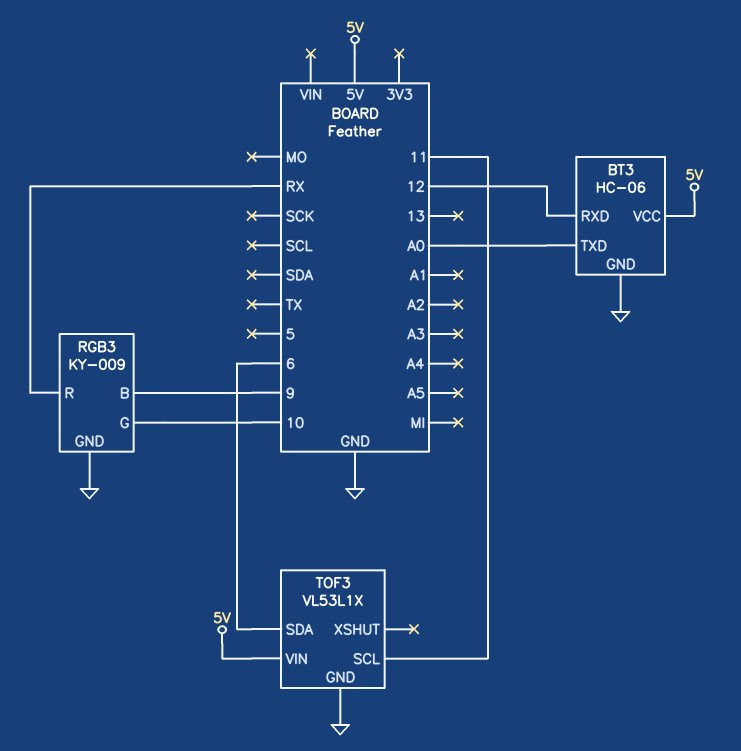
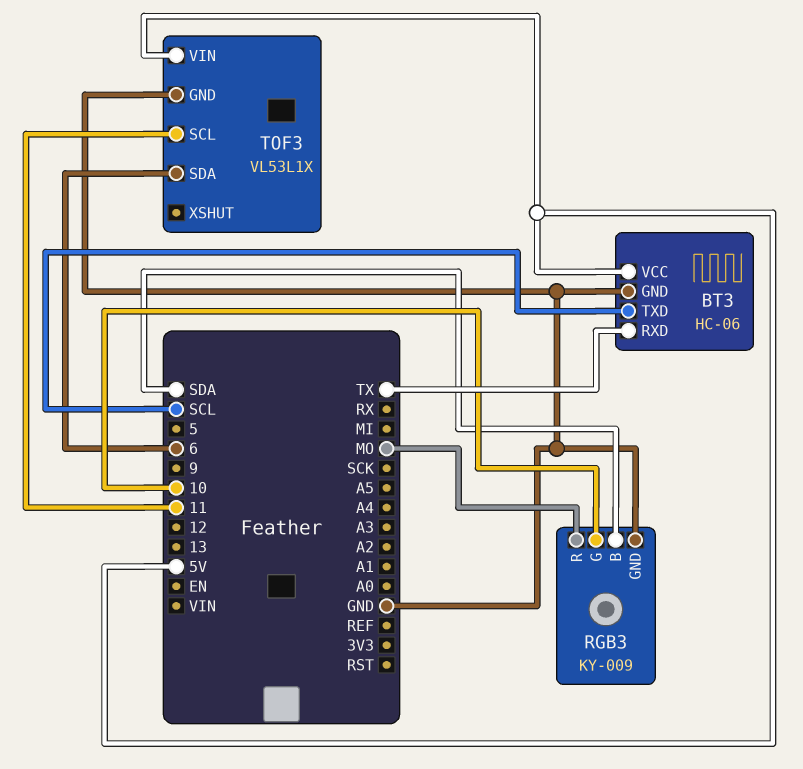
BT3 pin RXD: 12 -> TX
BT3 pin TXD: A0 -> SCL
RGB3 pin B: 9 -> SDA
RGB3 pin R: RX -> MO

